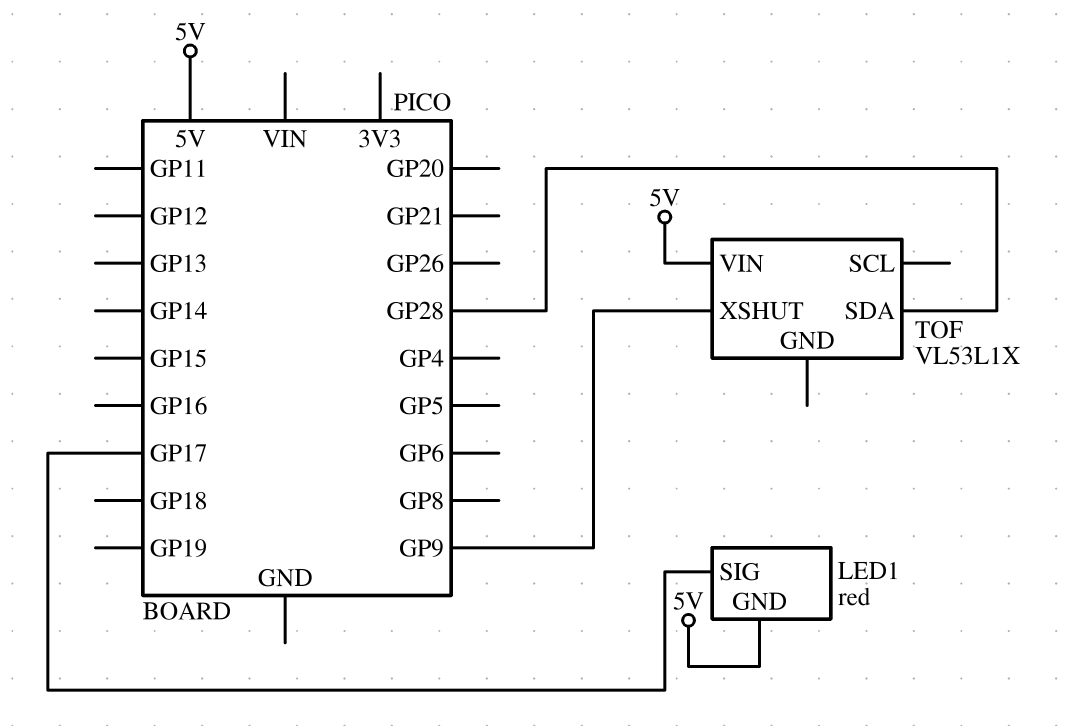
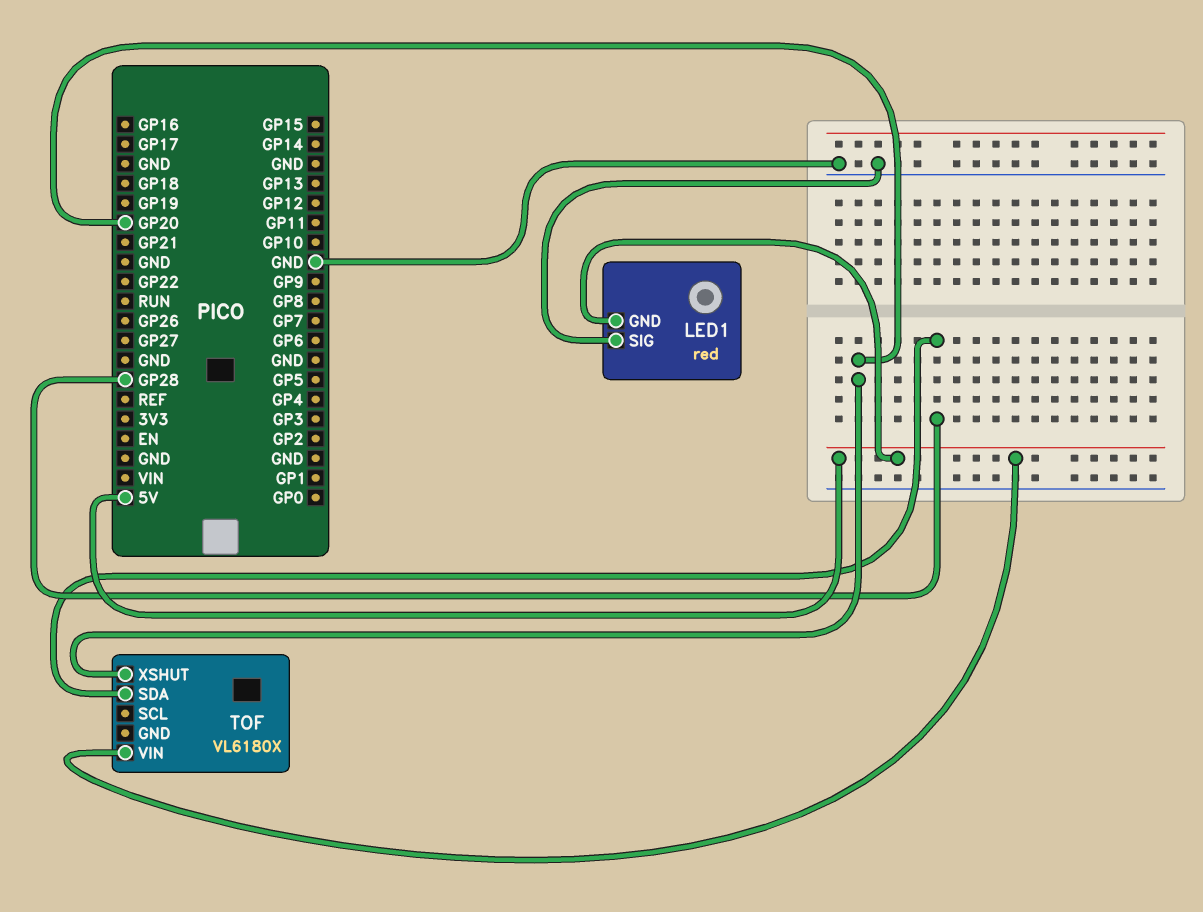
LED1 pin SIG: GP17 -> GND
TOF: VL53L1X -> VL6180X
TOF pin XSHUT: GP9 -> GP20

